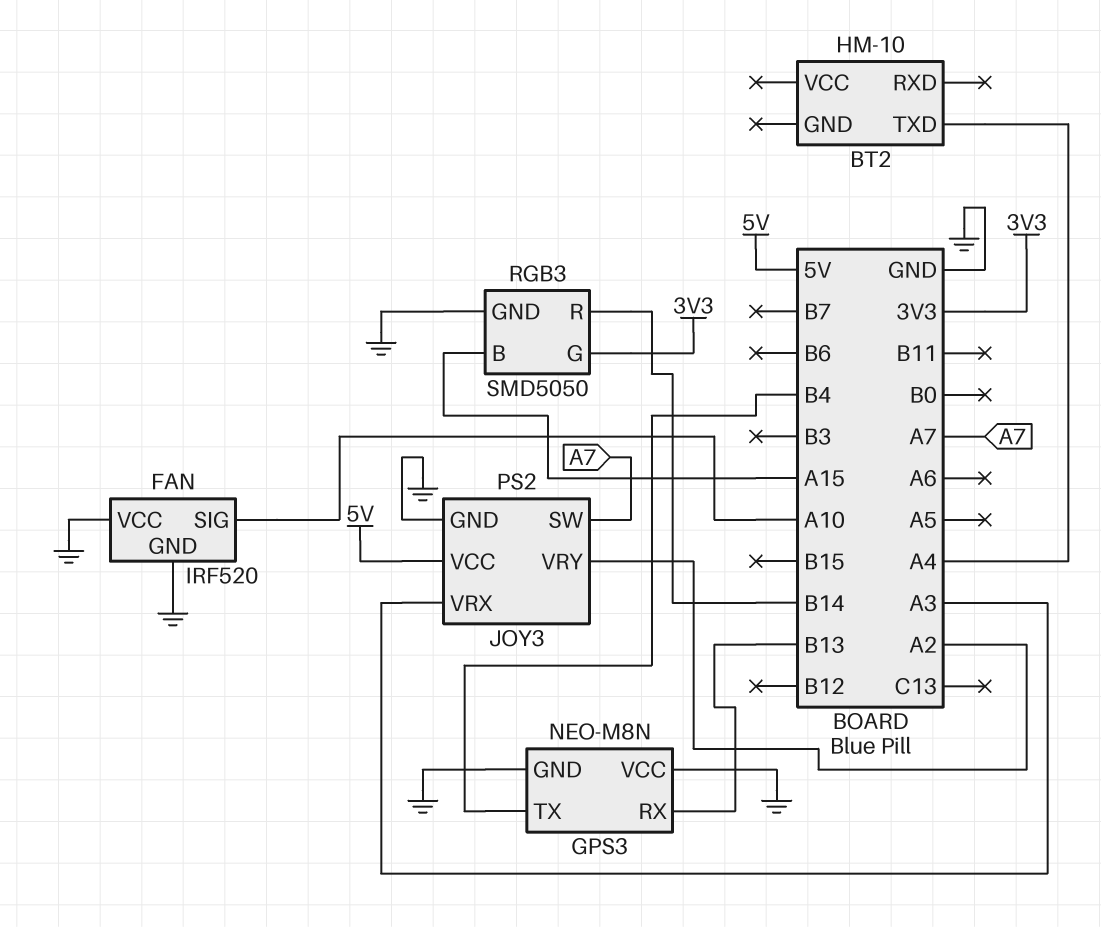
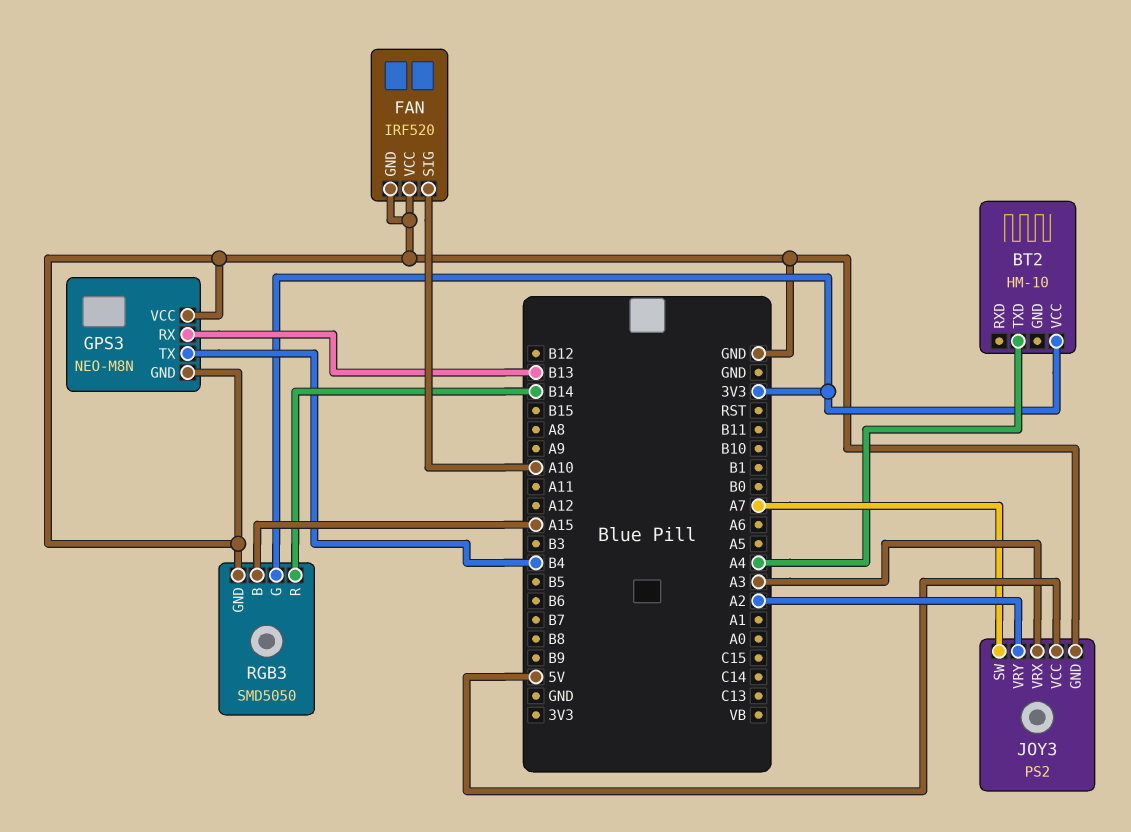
BT2 pin VCC: none -> 3V3

